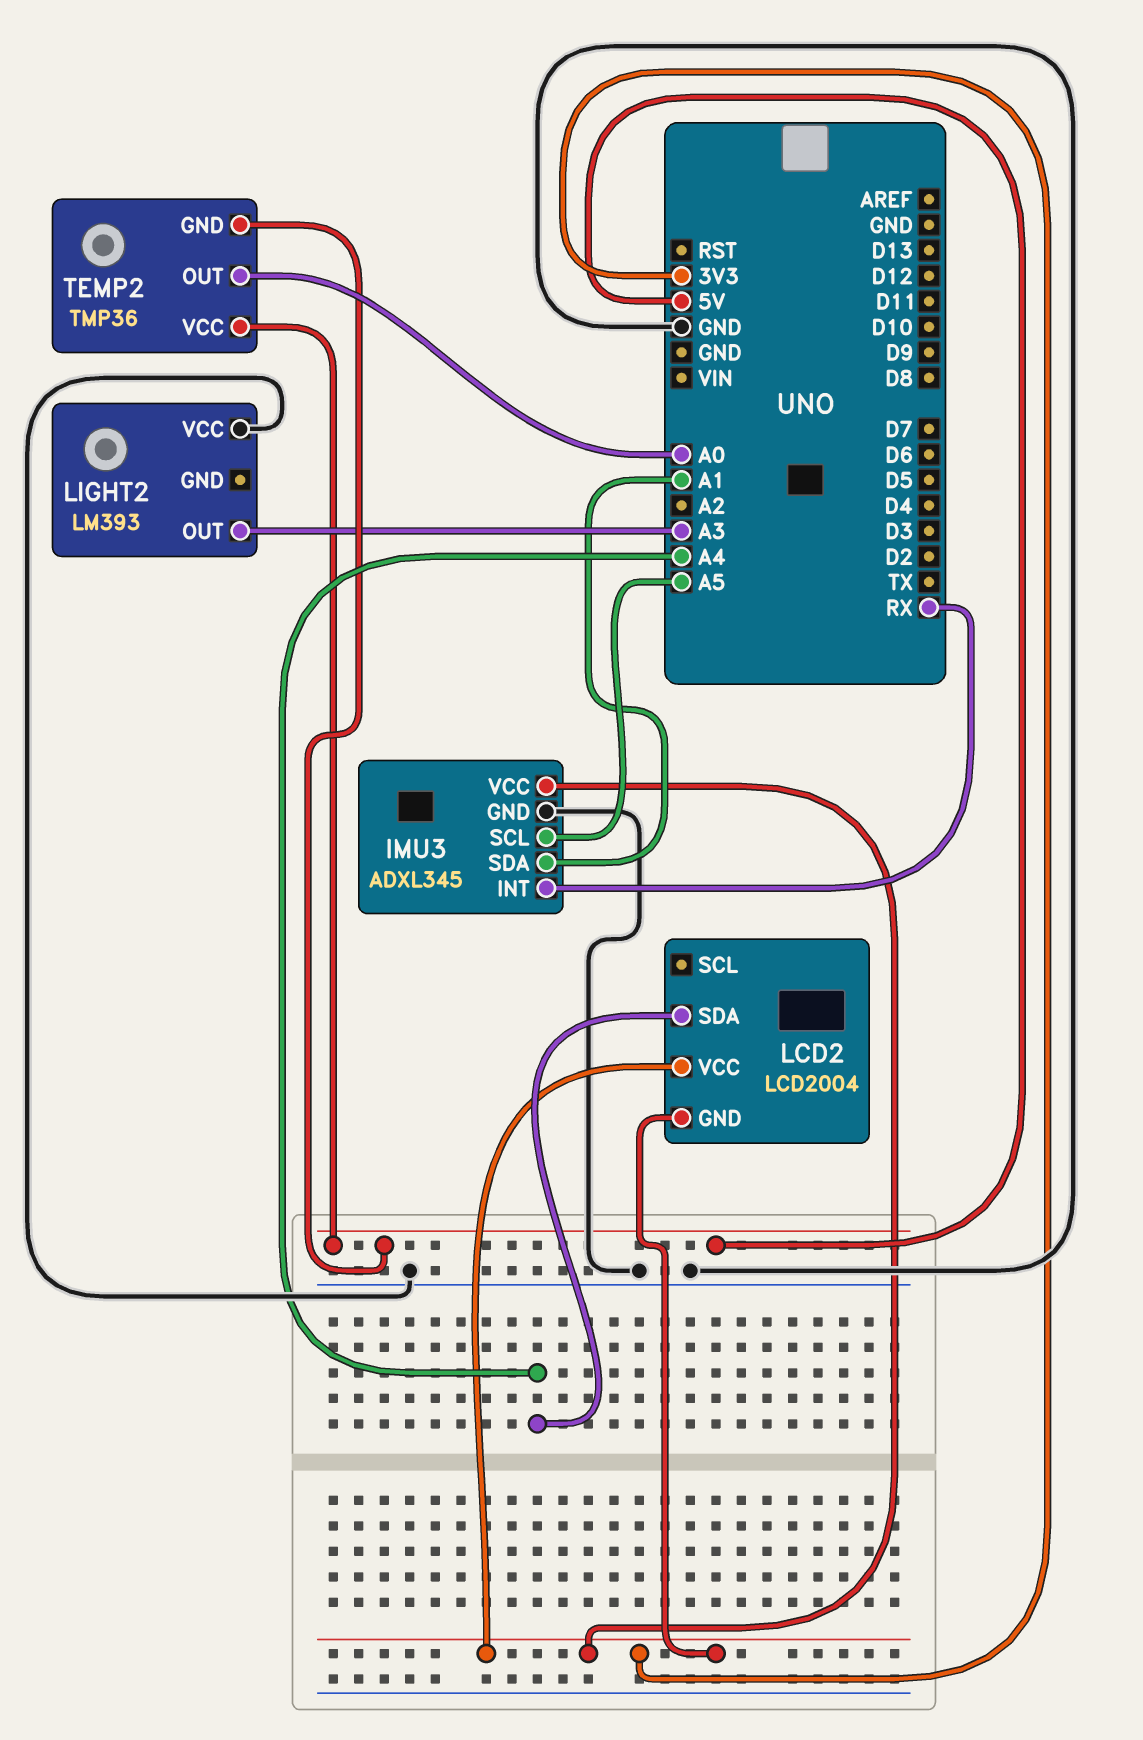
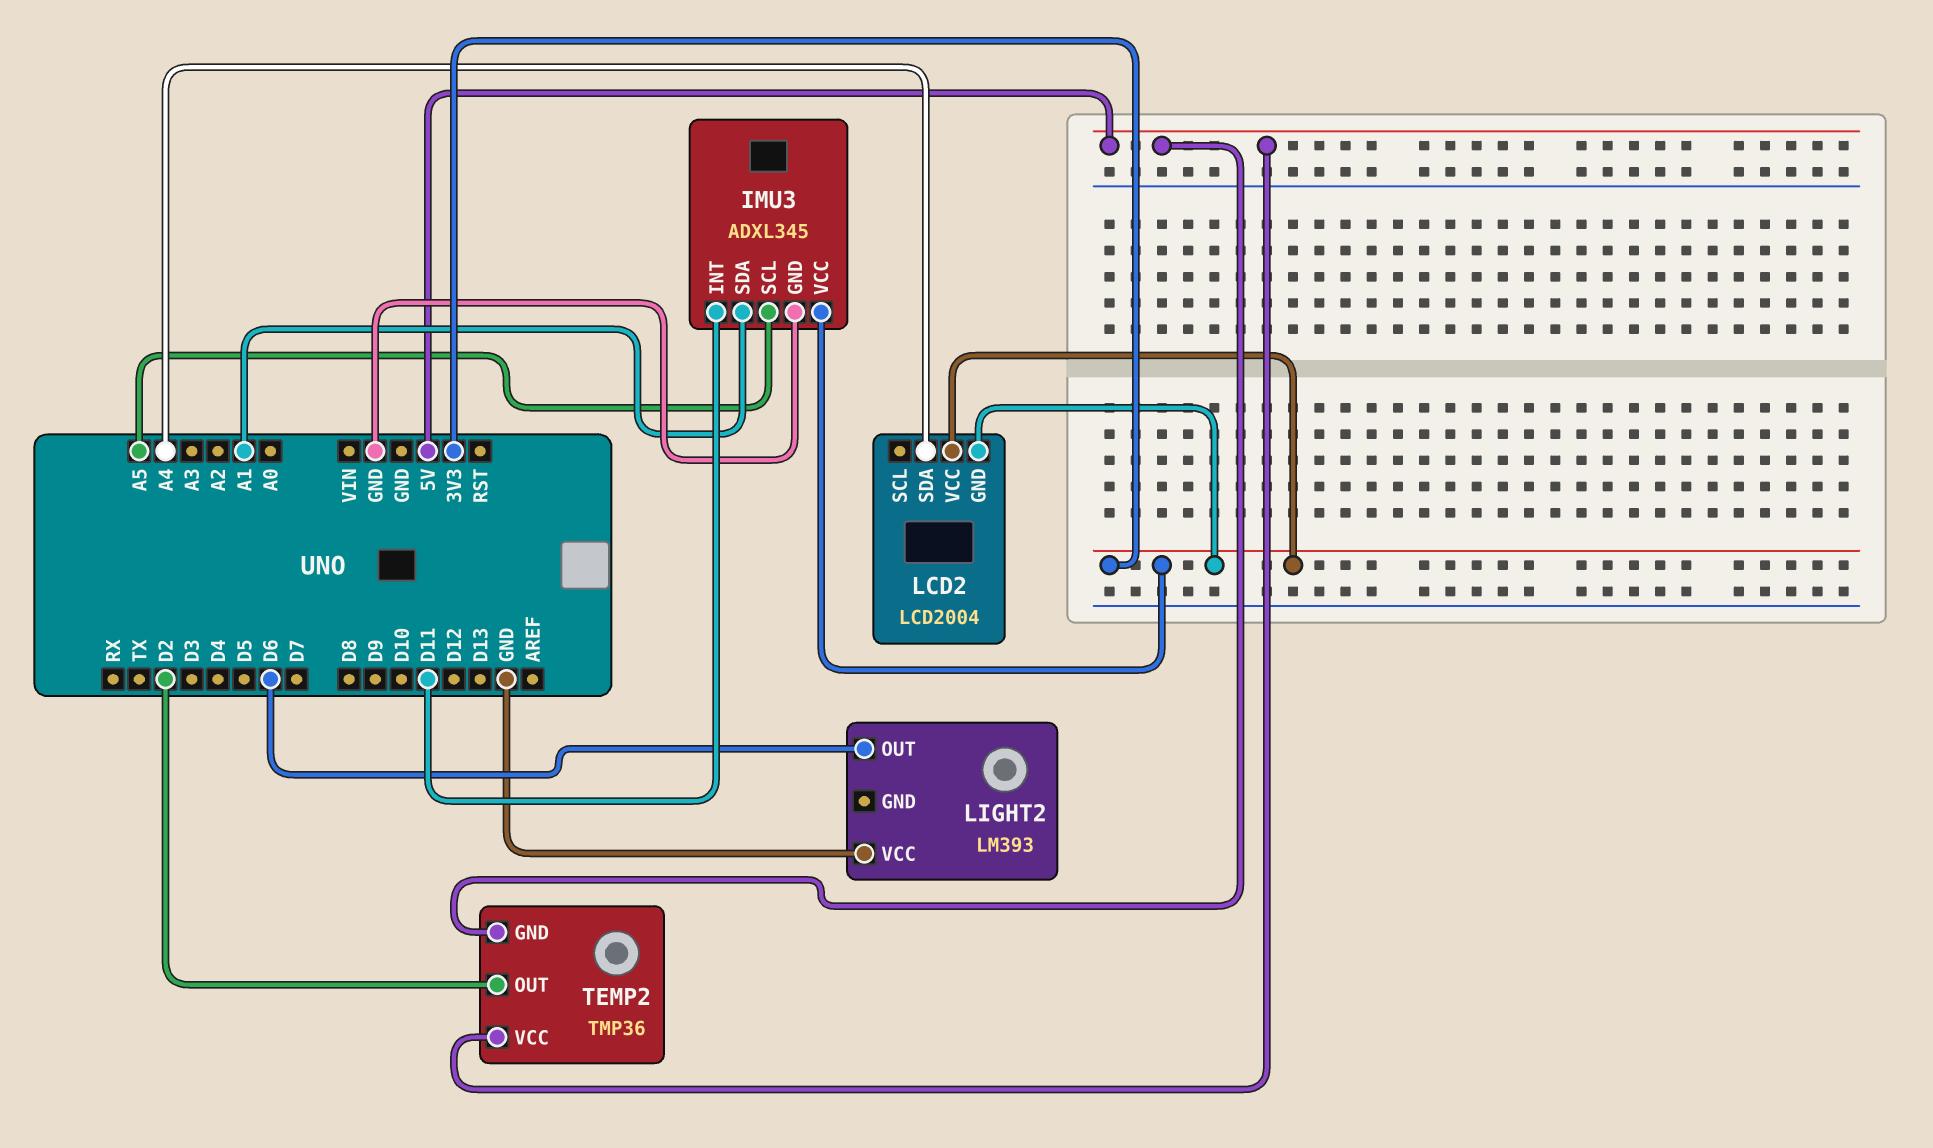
IMU3 pin INT: RX -> D11
LIGHT2 pin OUT: A3 -> D6
TEMP2 pin OUT: A0 -> D2

